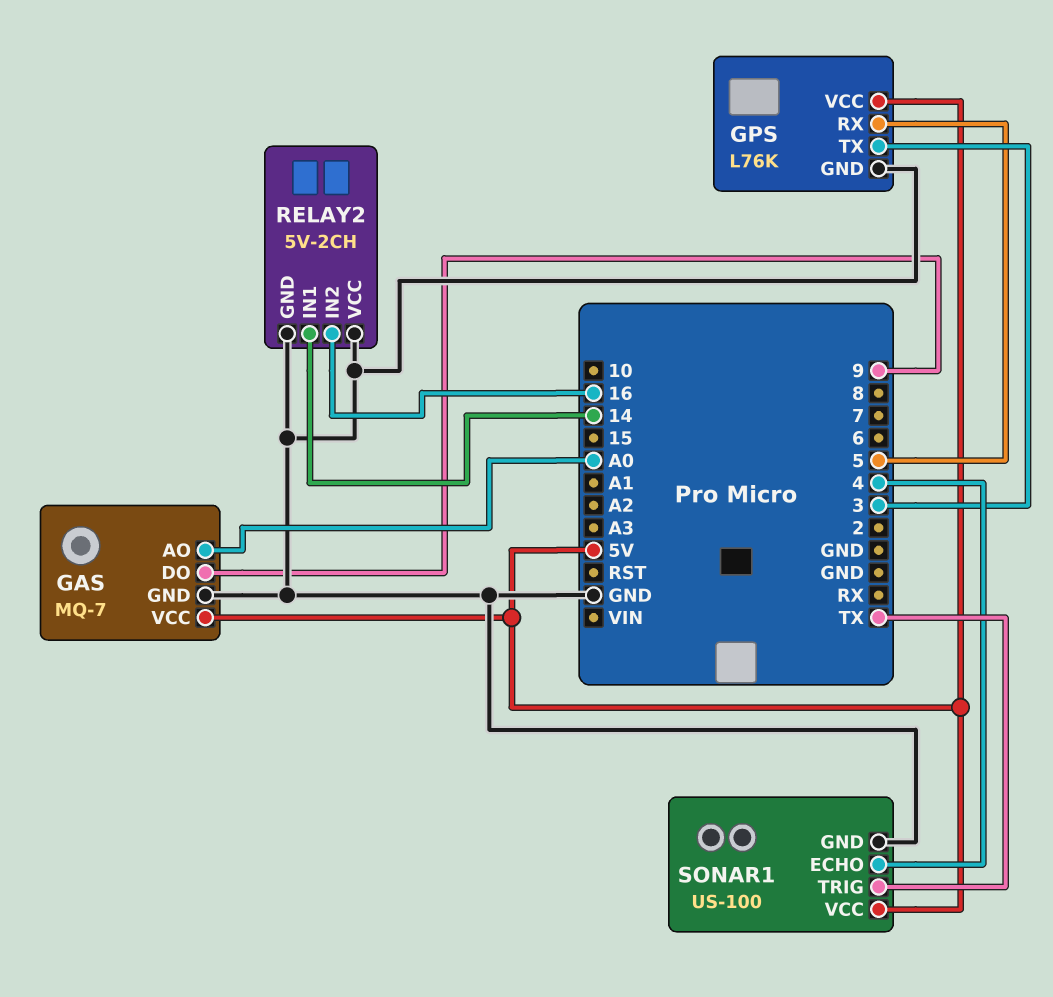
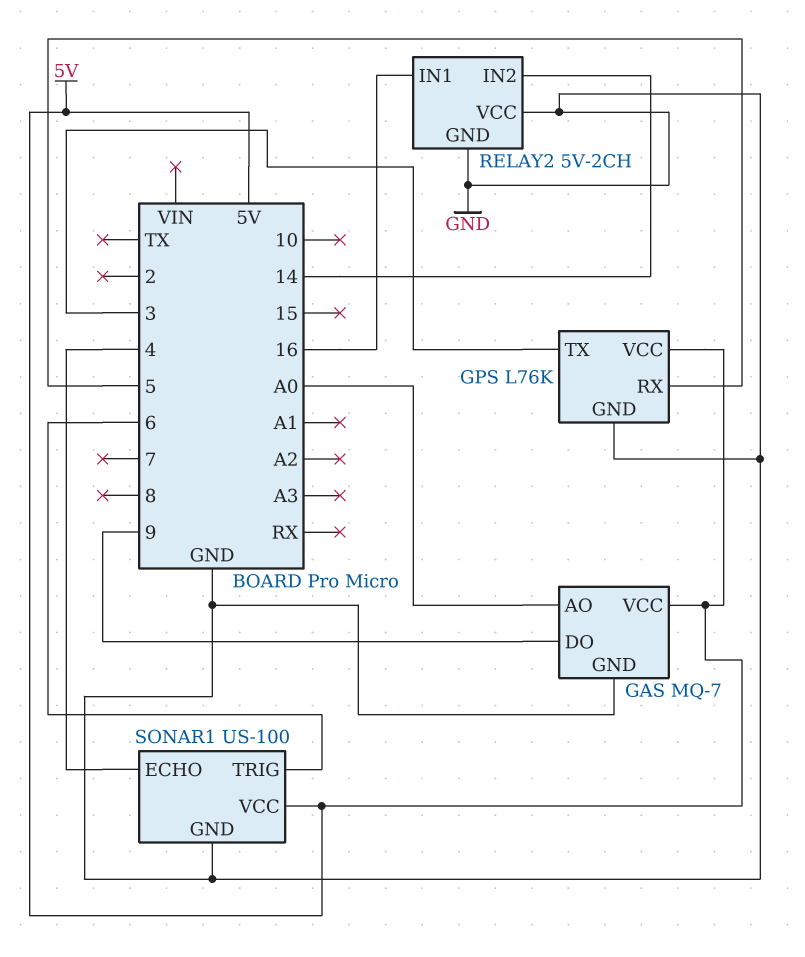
RELAY2 pin IN1: 14 -> 16
RELAY2 pin IN2: 16 -> 14
SONAR1 pin TRIG: TX -> 6

